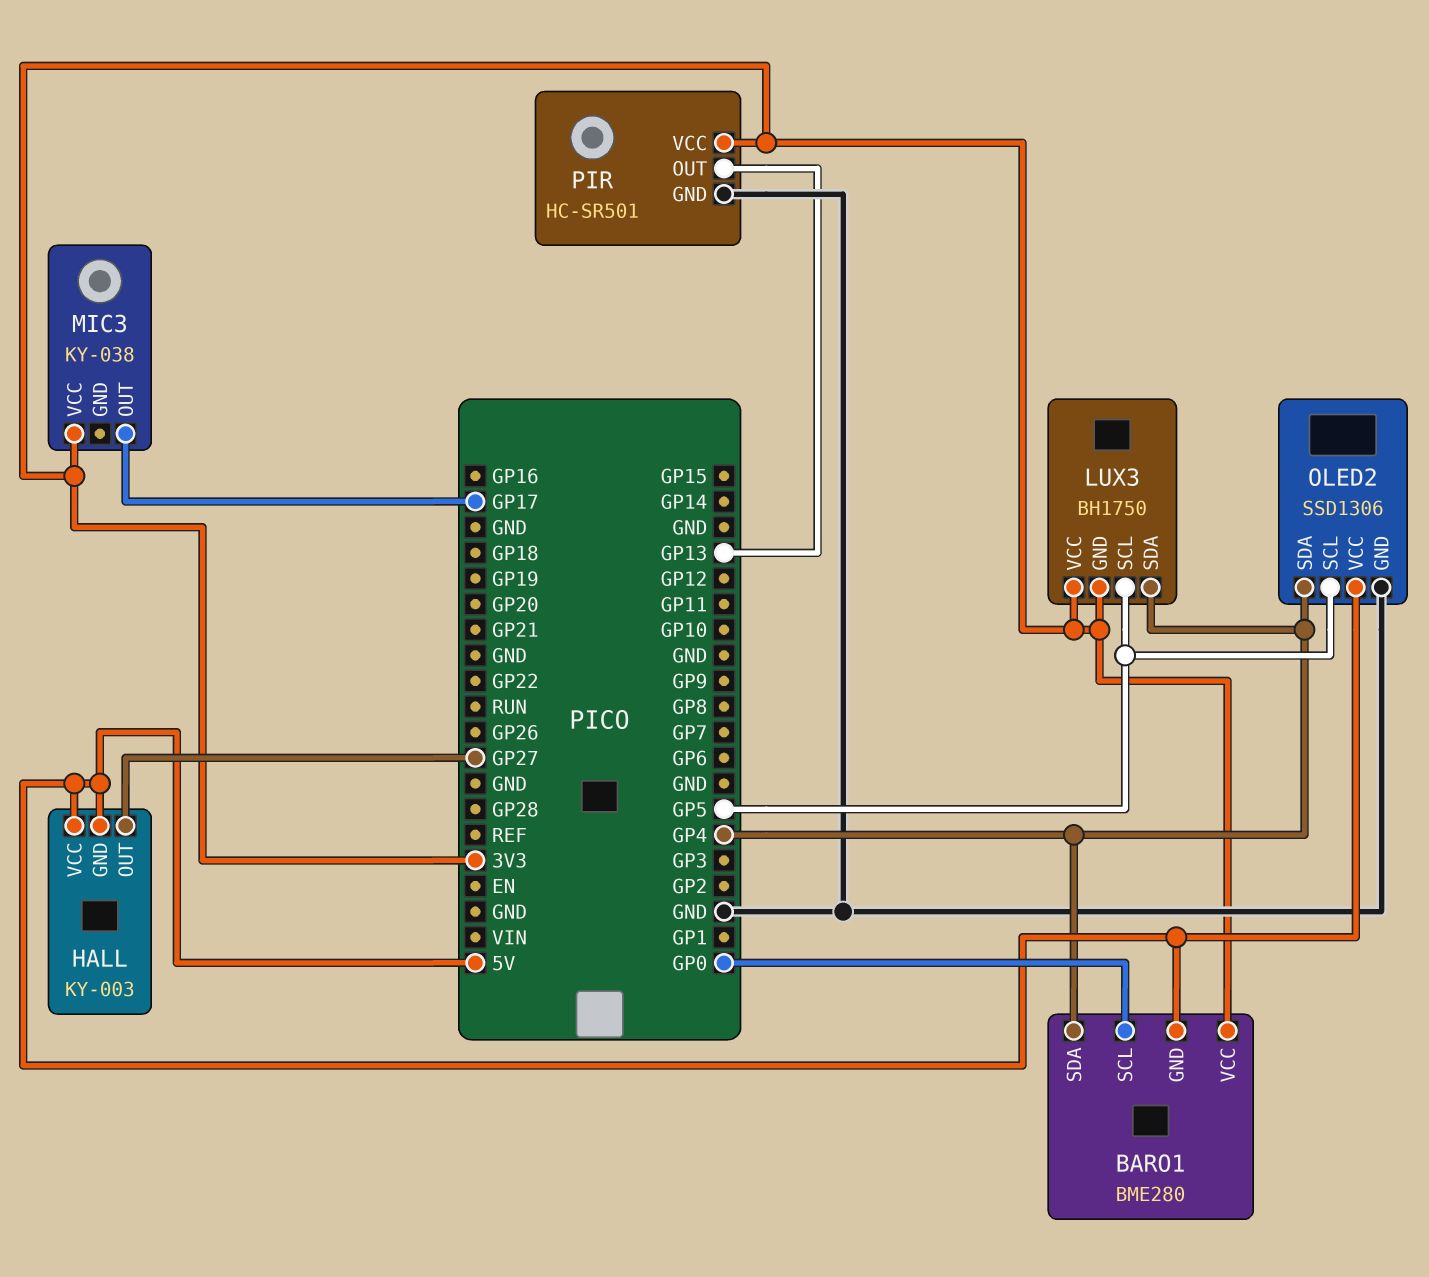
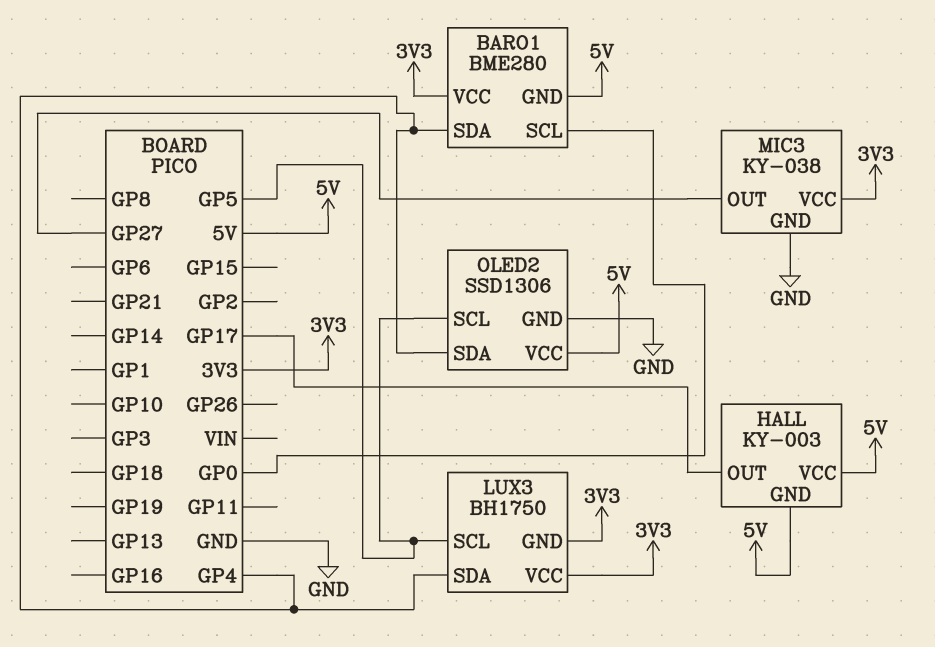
HALL pin OUT: GP27 -> GP17
MIC3 pin GND: none -> GND
MIC3 pin OUT: GP17 -> GP27
PIR: HC-SR501 -> none
PIR pin GND: GND -> none
PIR pin OUT: GP13 -> none
PIR pin VCC: 3V3 -> none

